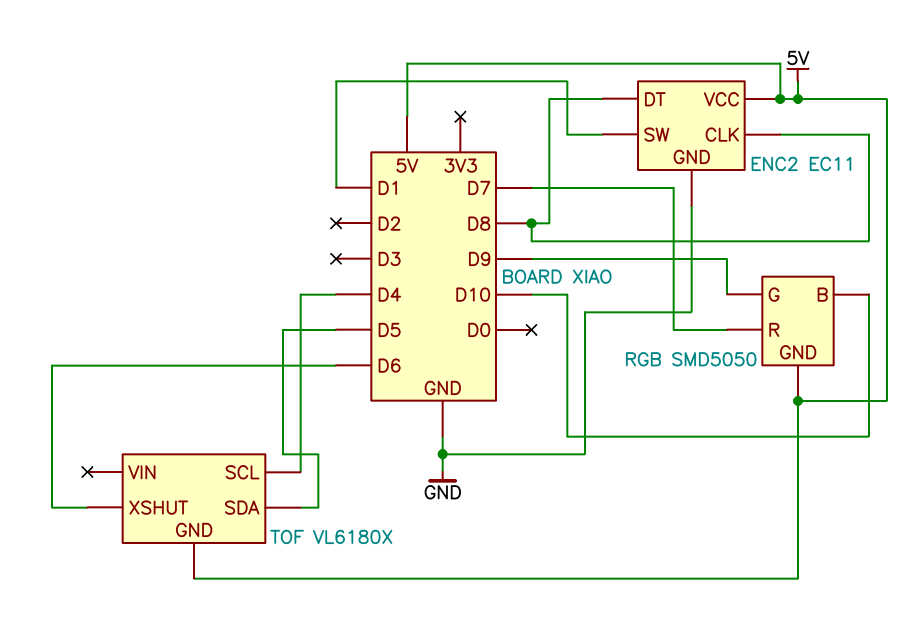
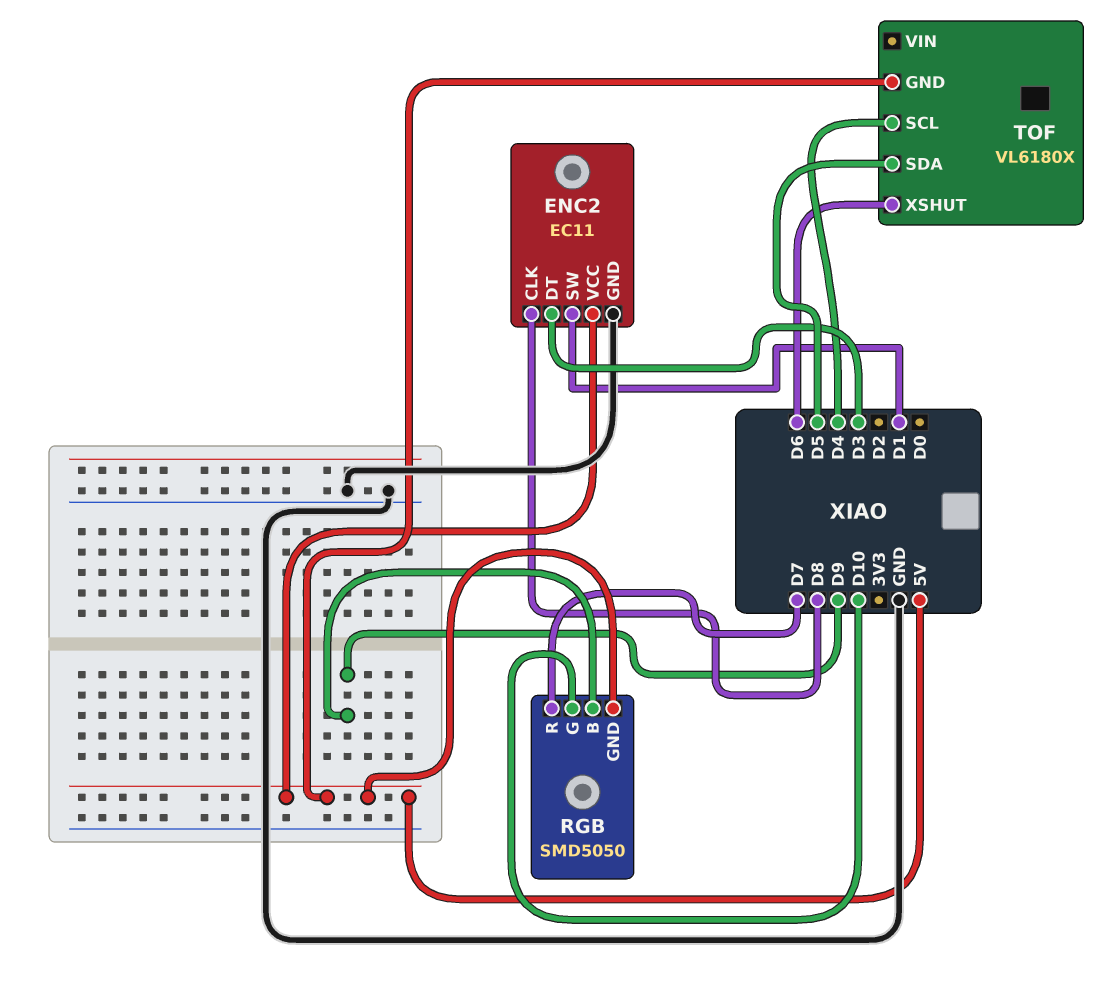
ENC2 pin DT: D8 -> D3
RGB pin B: D10 -> D9
RGB pin G: D9 -> D10

